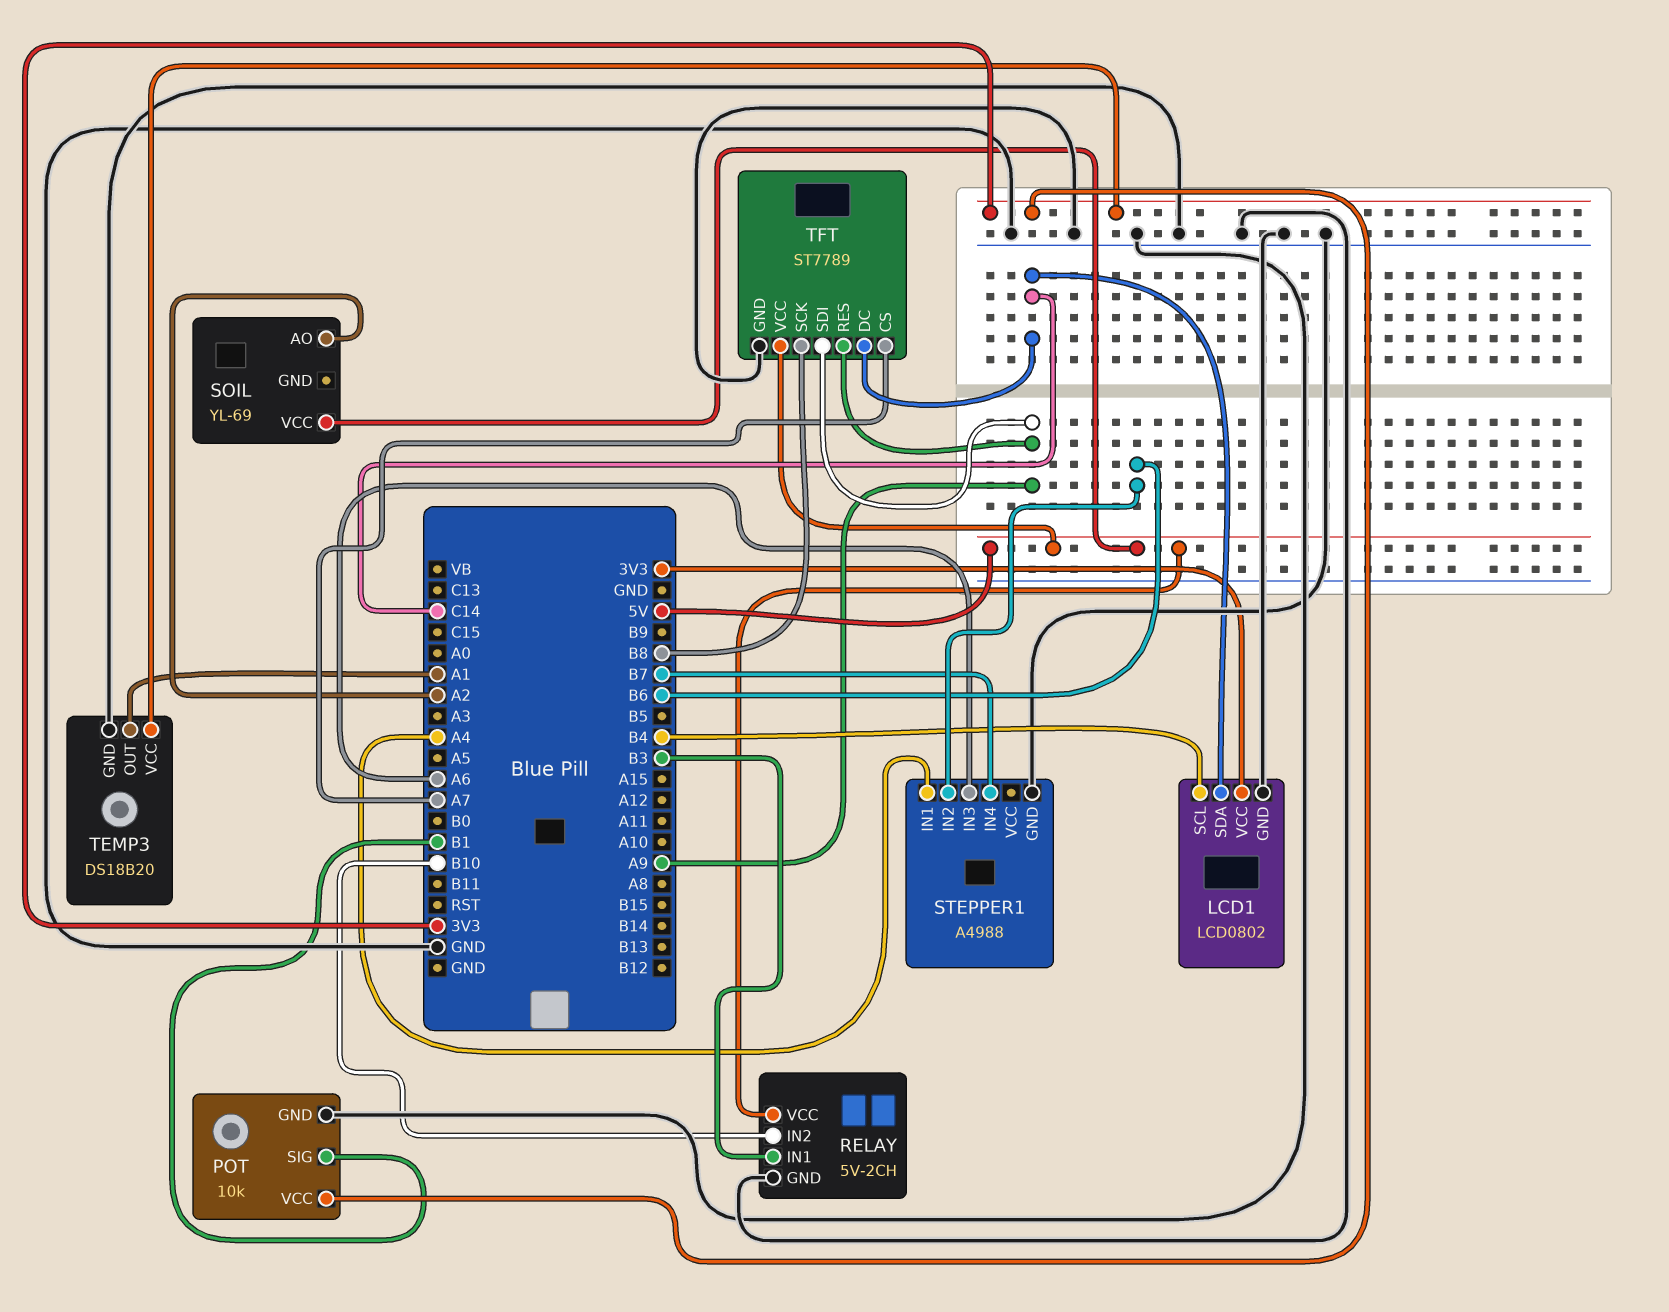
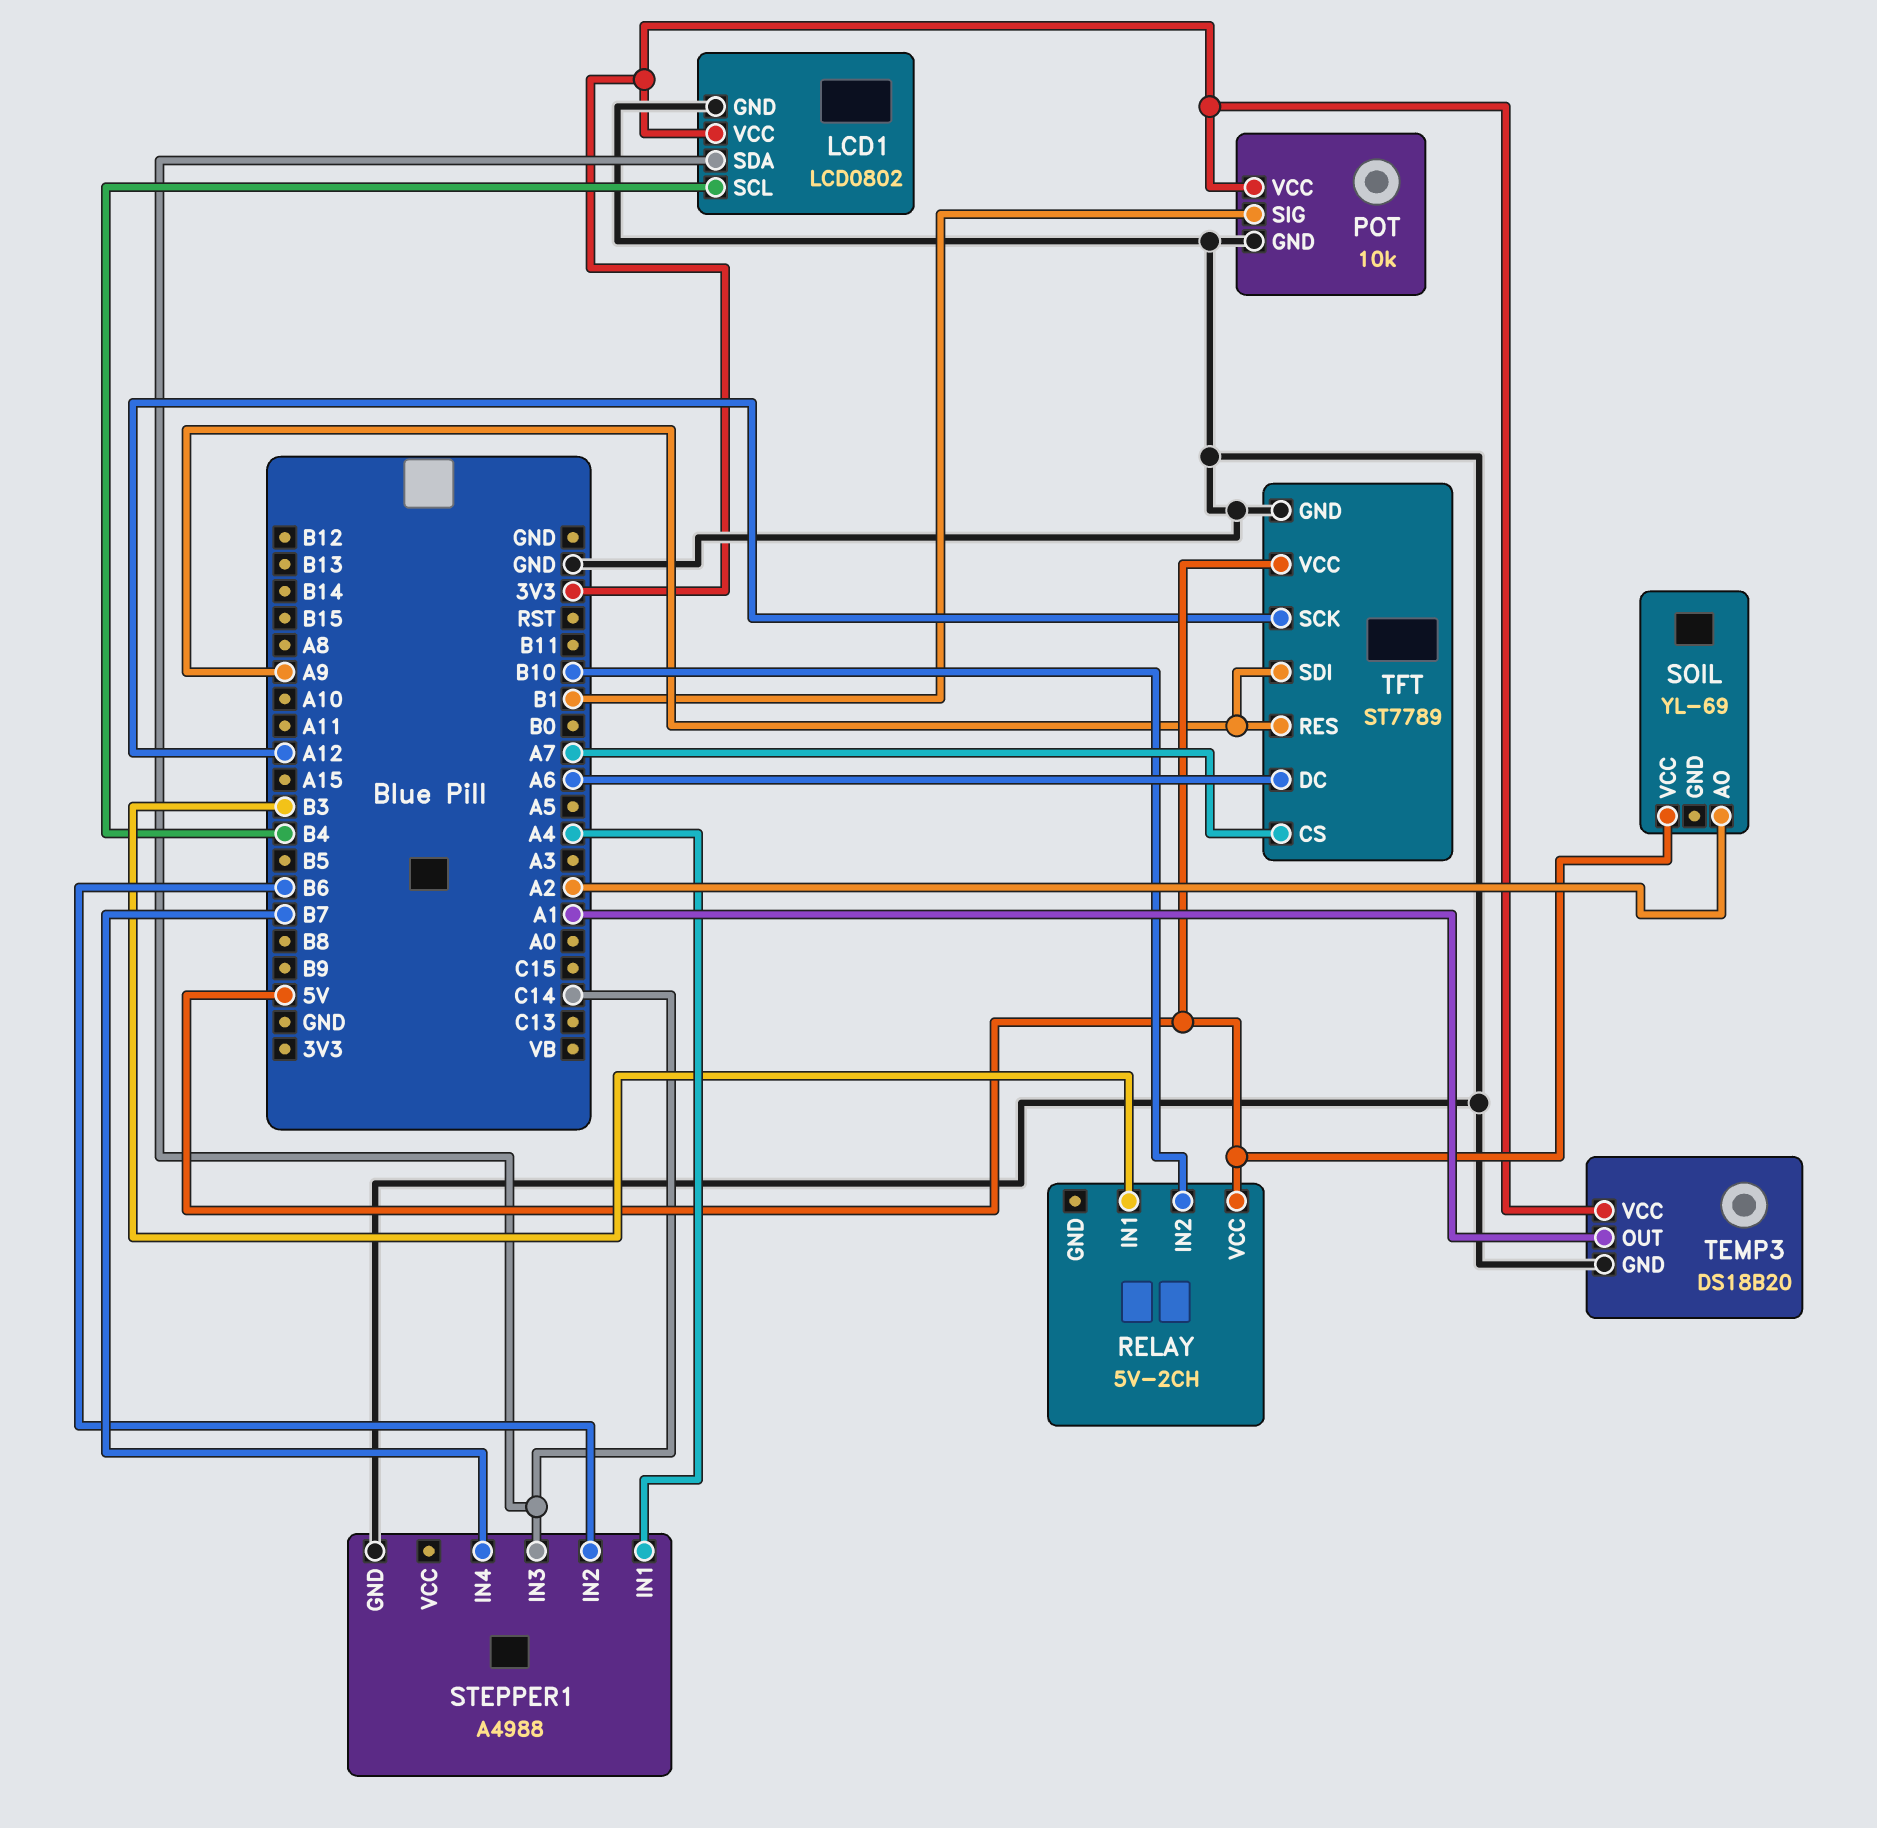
RELAY pin GND: GND -> none
STEPPER1 pin IN3: A6 -> C14
TFT pin DC: C14 -> A6
TFT pin SCK: B8 -> A12

